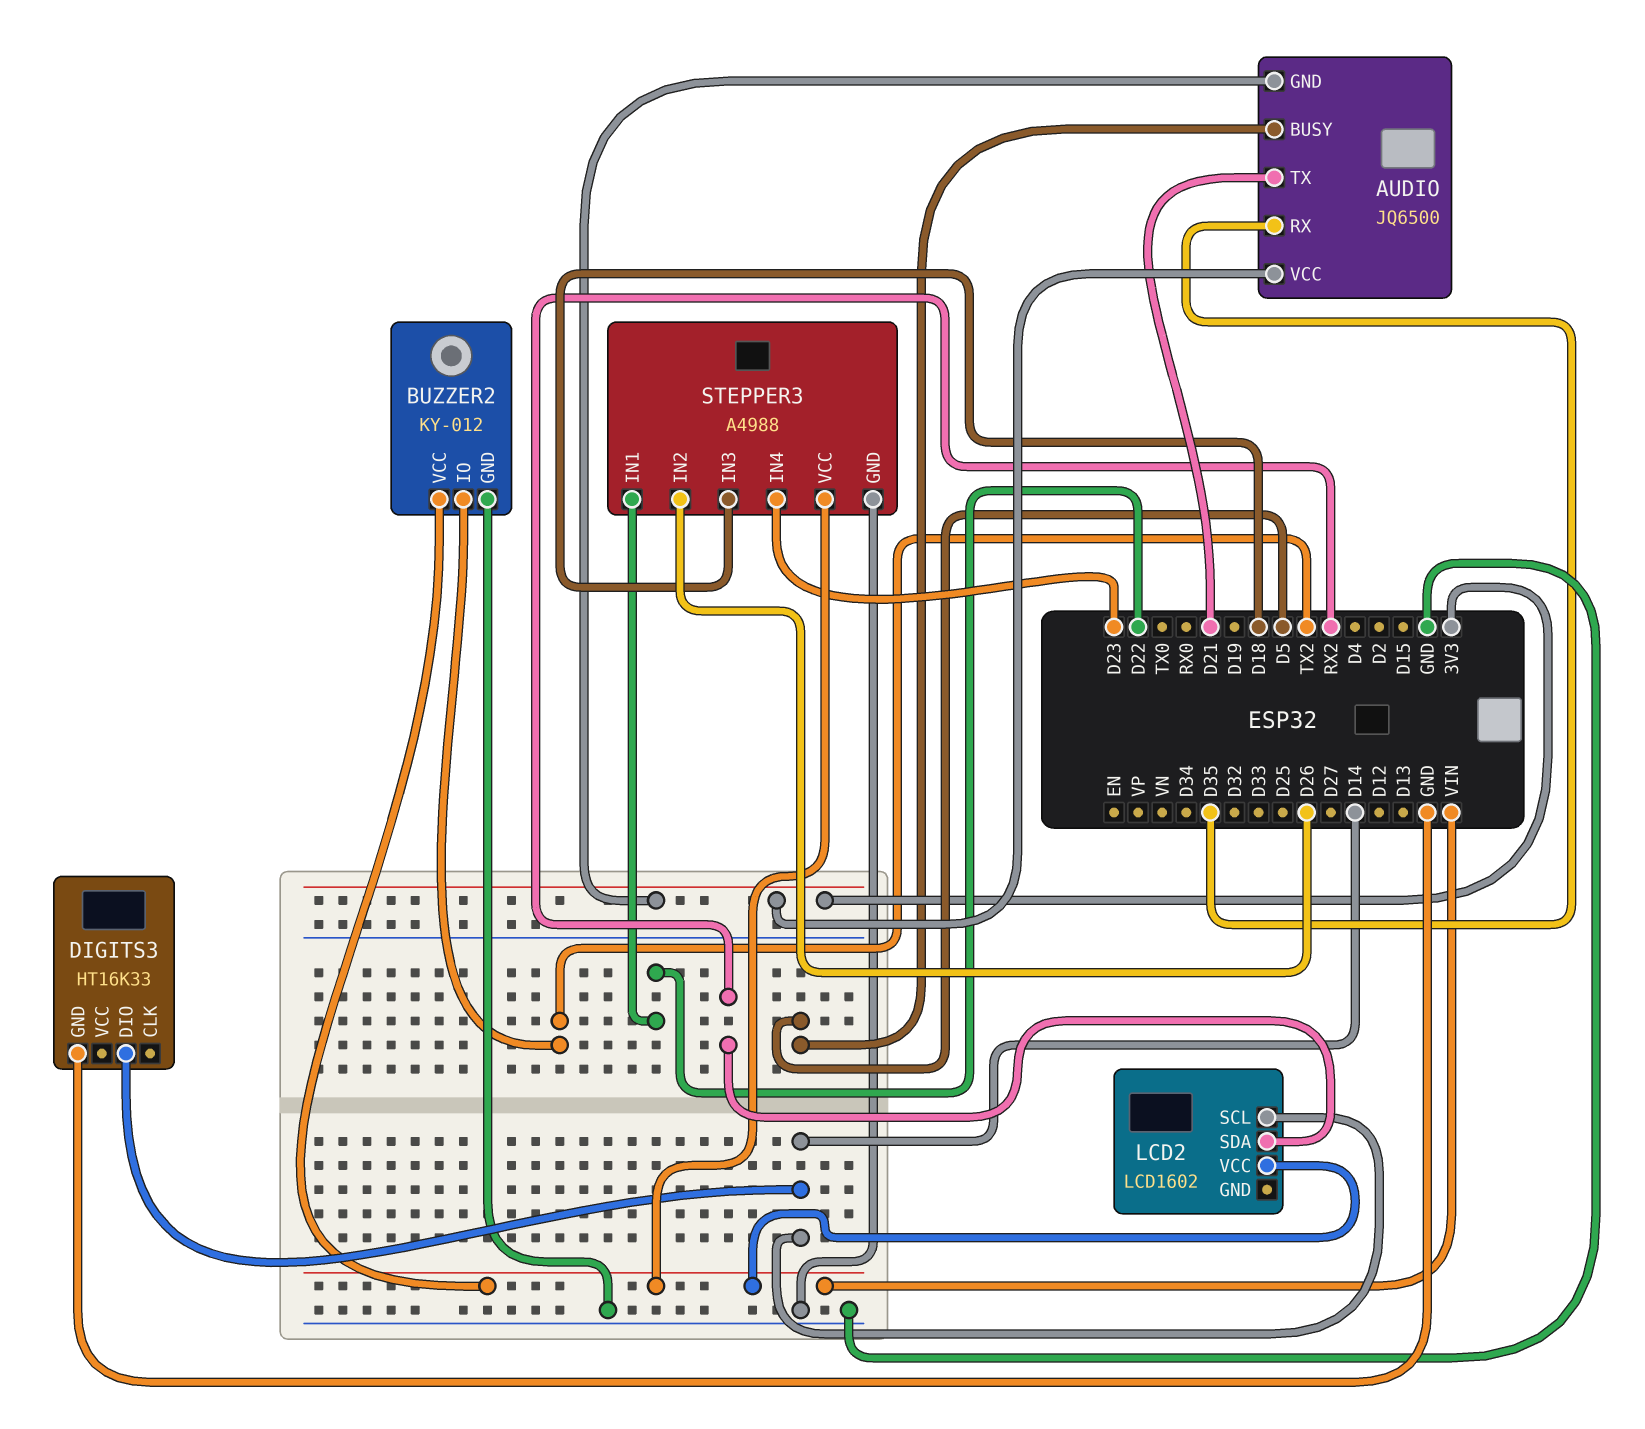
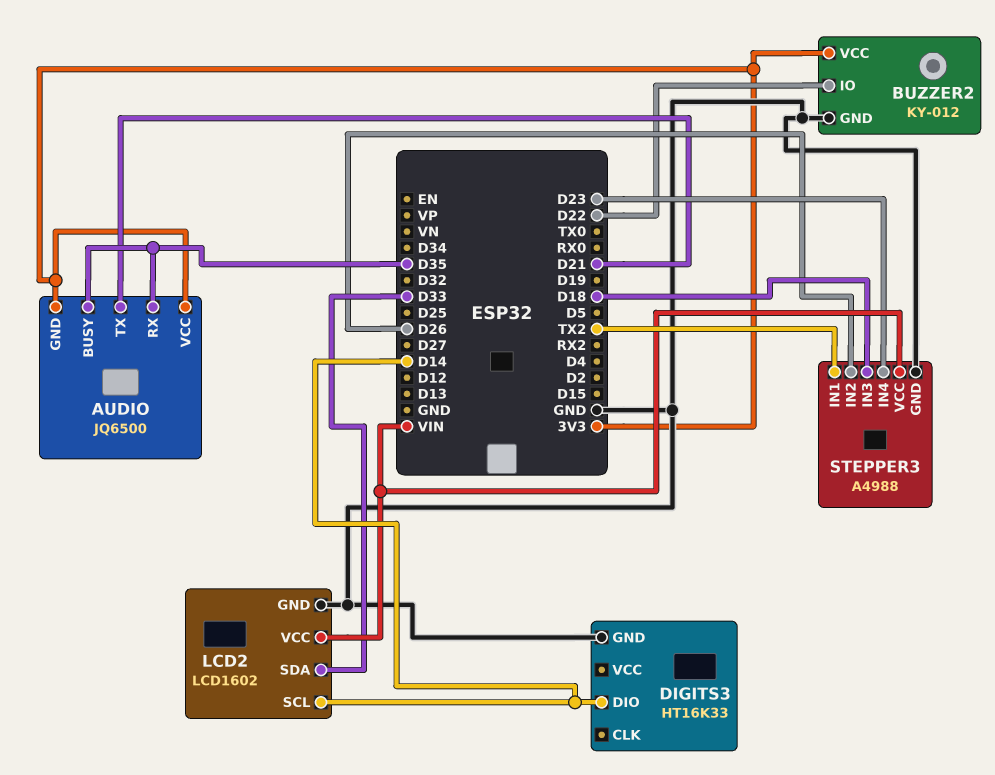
AUDIO pin BUSY: D5 -> D35
BUZZER2 pin IO: TX2 -> D22
BUZZER2 pin VCC: VIN -> 3V3
LCD2 pin GND: none -> GND
LCD2 pin SDA: RX2 -> D33
STEPPER3 pin IN1: D22 -> TX2

